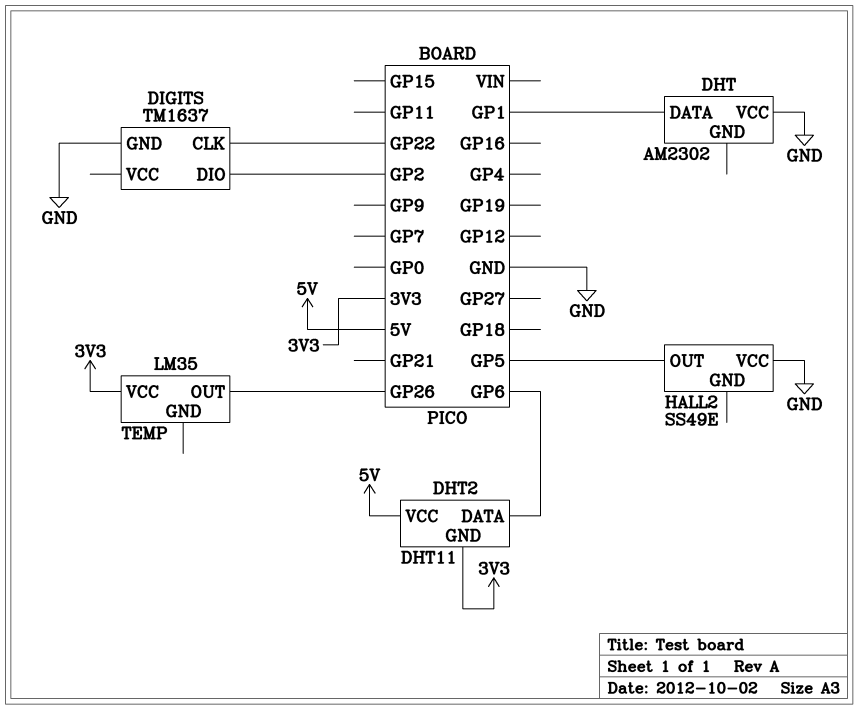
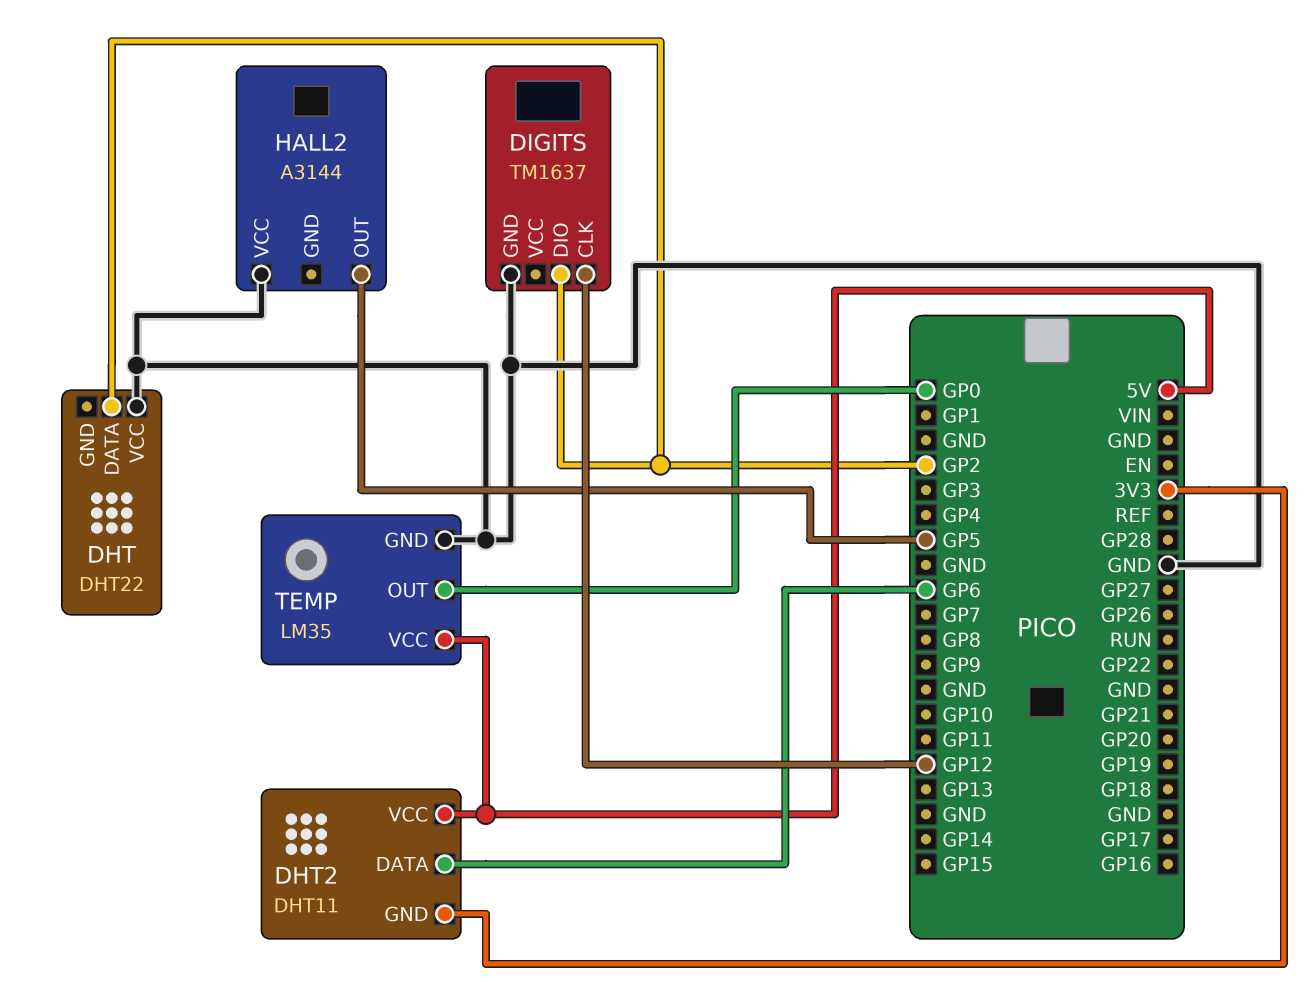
DHT: AM2302 -> DHT22
DHT pin DATA: GP1 -> GP2
DIGITS pin CLK: GP22 -> GP12
HALL2: SS49E -> A3144
TEMP pin GND: none -> GND
TEMP pin OUT: GP26 -> GP0
TEMP pin VCC: 3V3 -> 5V

